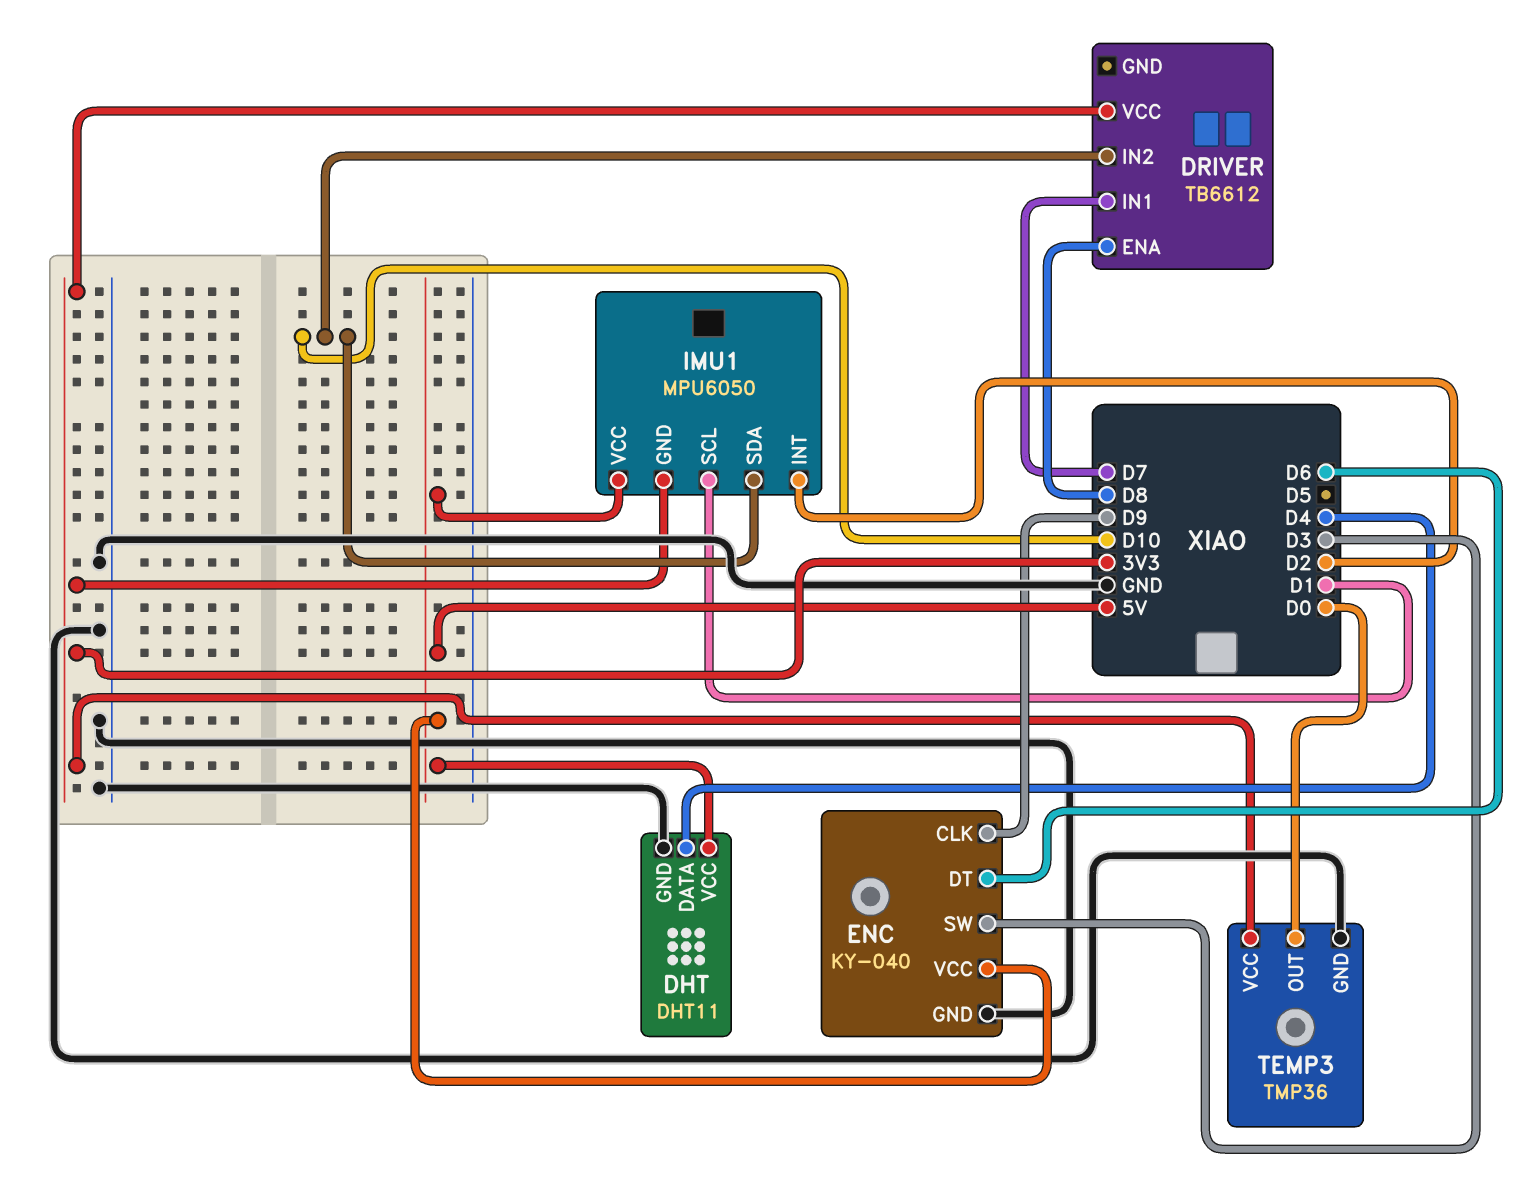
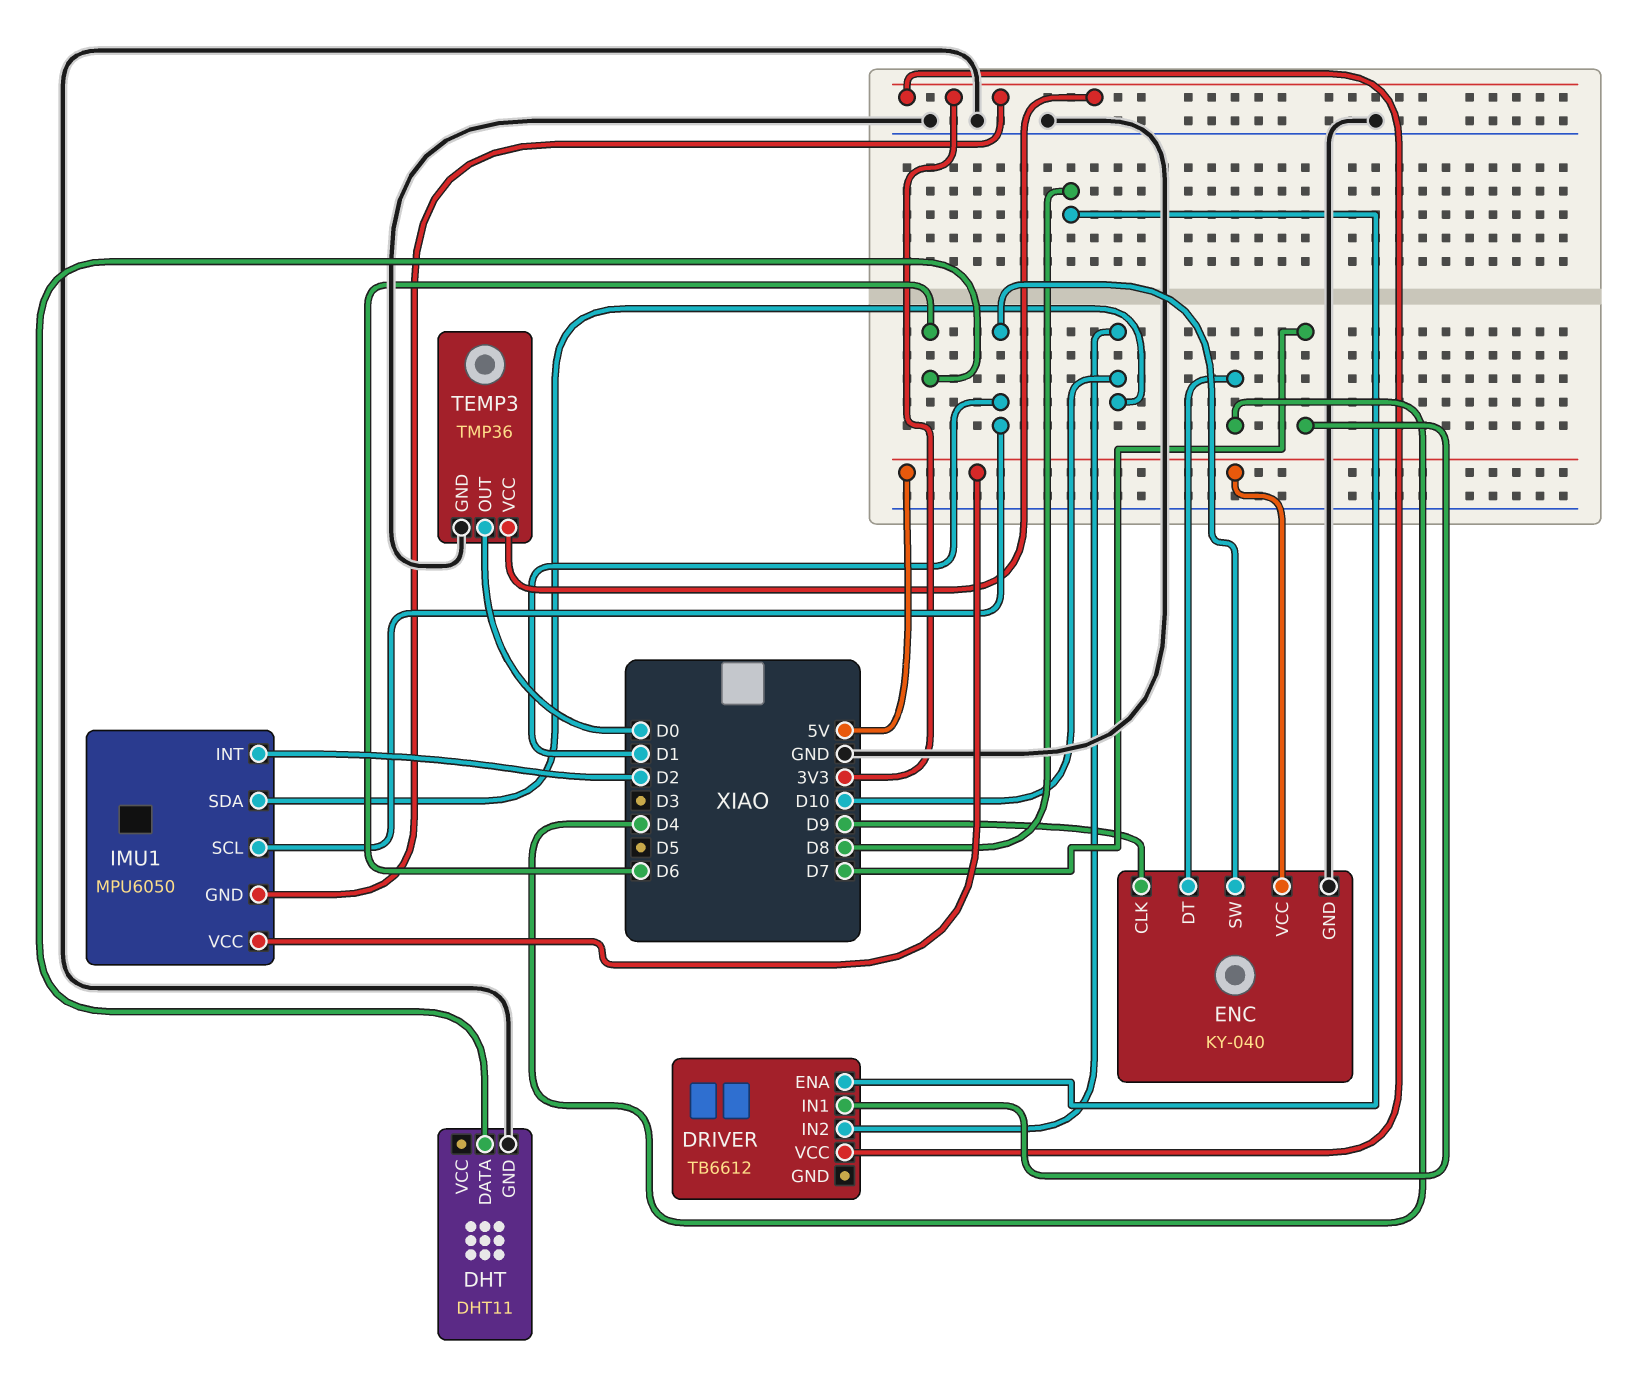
DHT pin DATA: D4 -> D6
DHT pin VCC: 5V -> none
ENC pin DT: D6 -> D4
ENC pin SW: D3 -> D1

